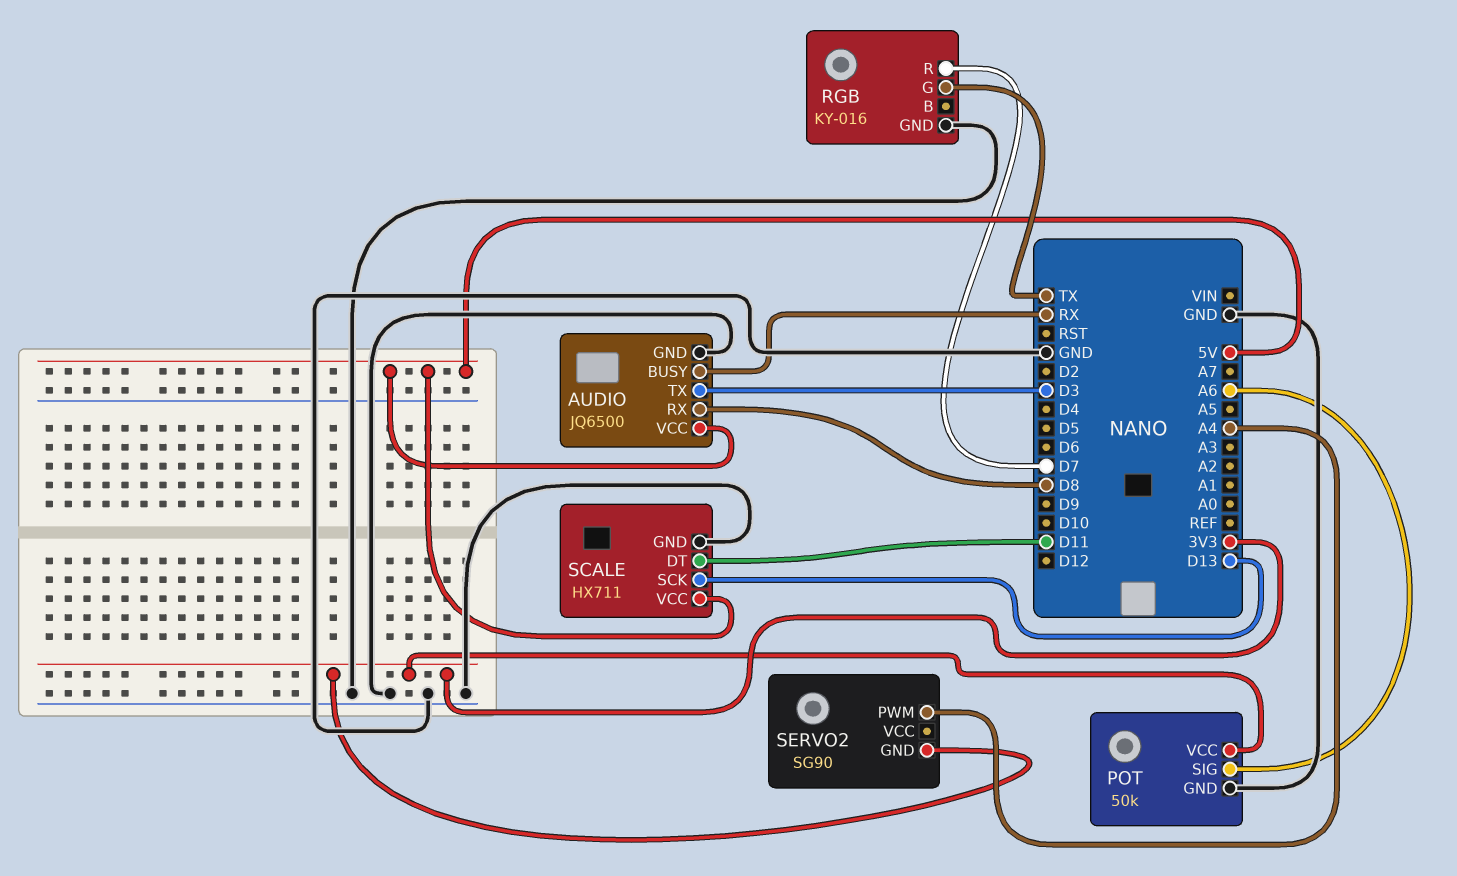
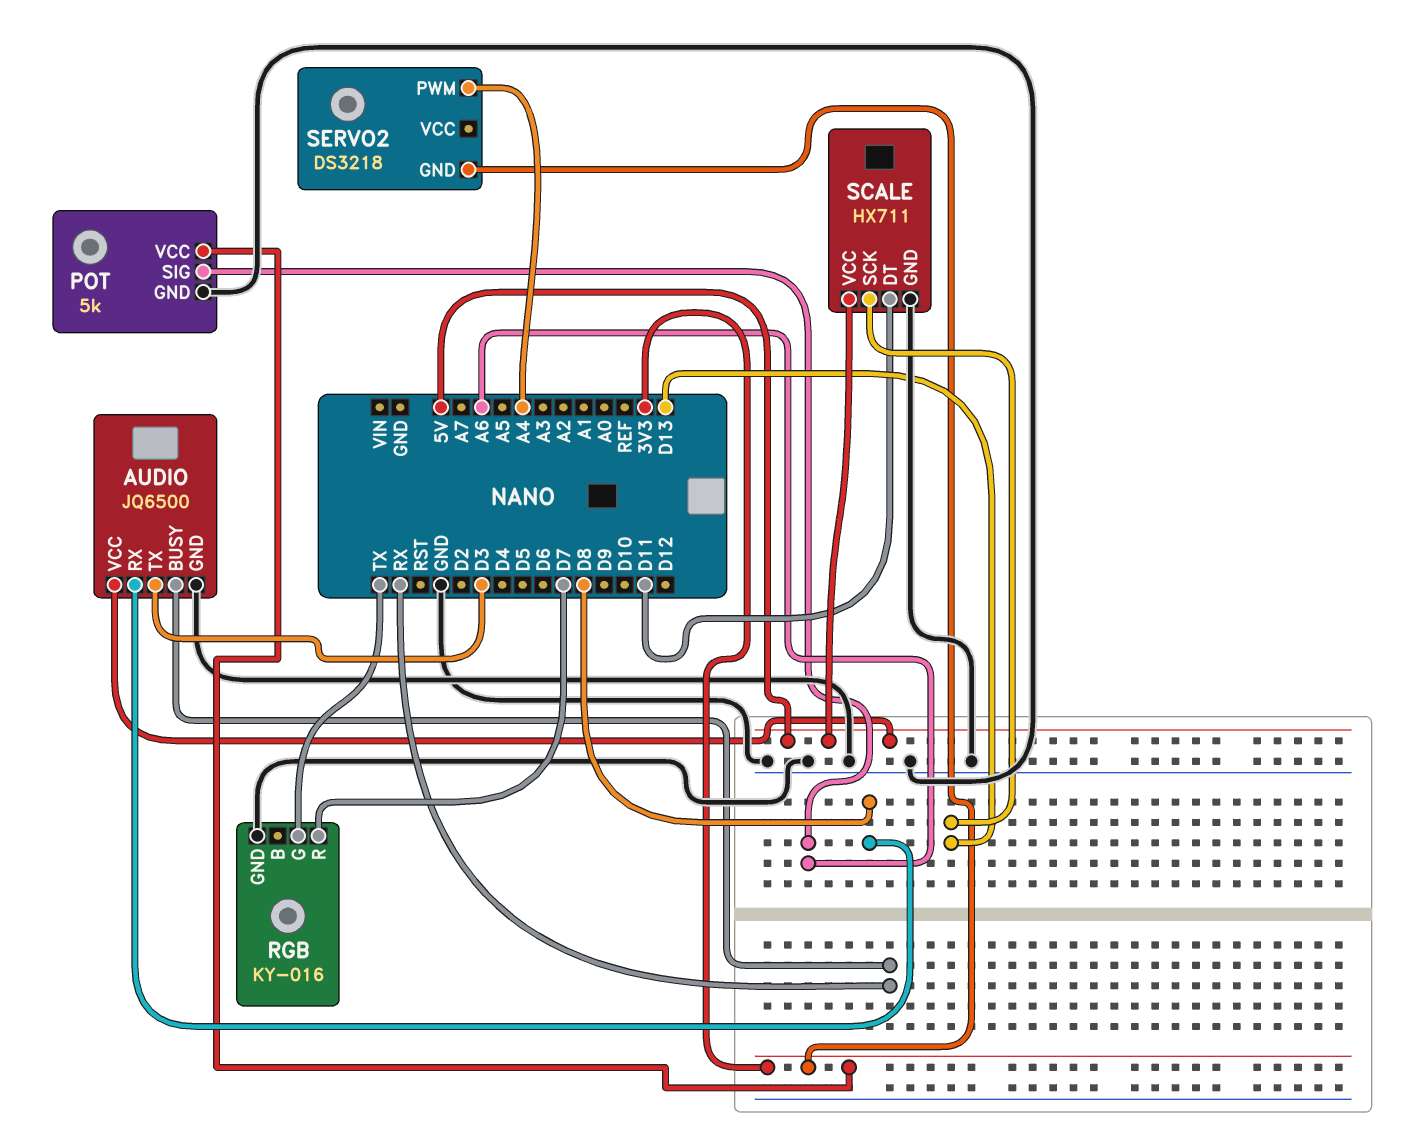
POT: 50k -> 5k
SERVO2: SG90 -> DS3218

